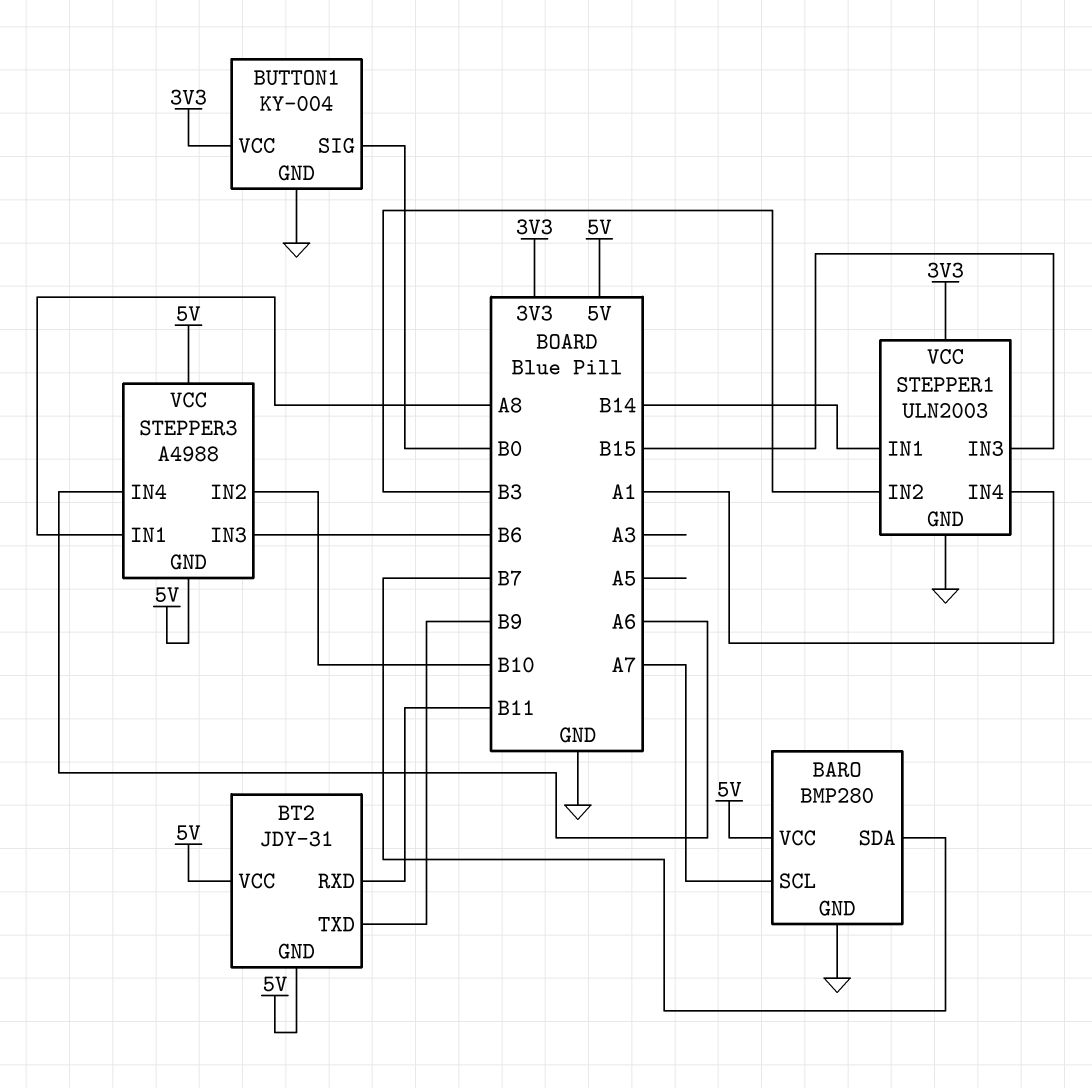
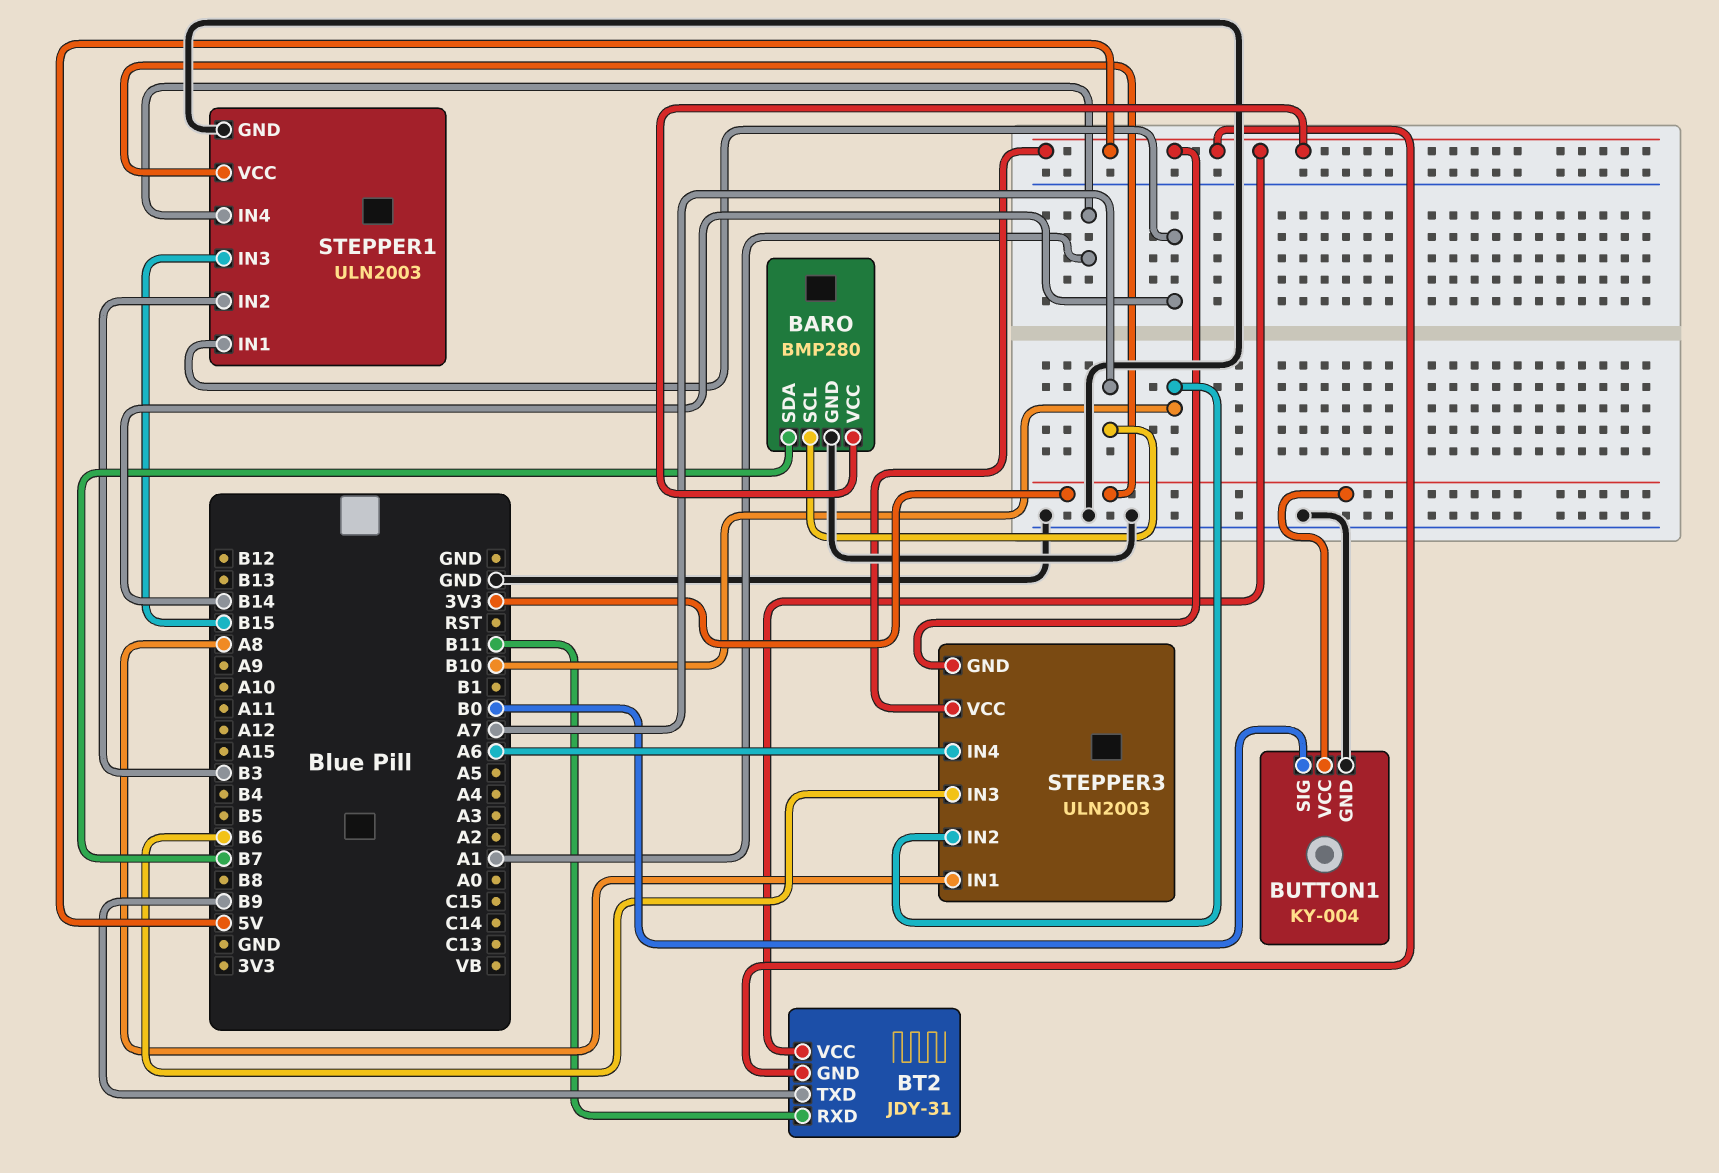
STEPPER3: A4988 -> ULN2003

